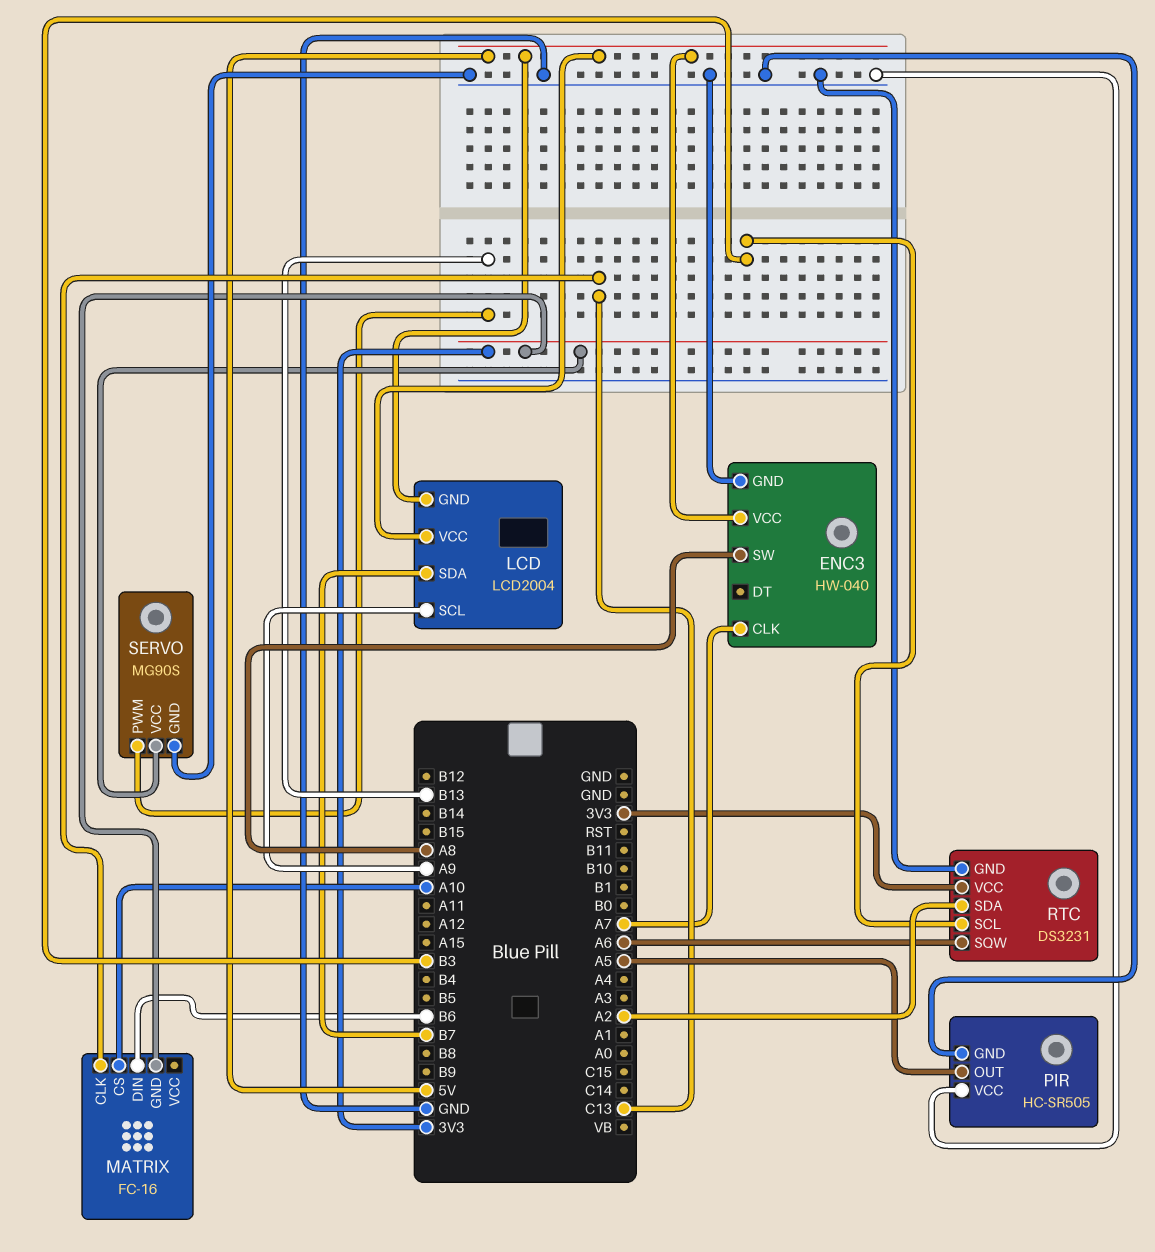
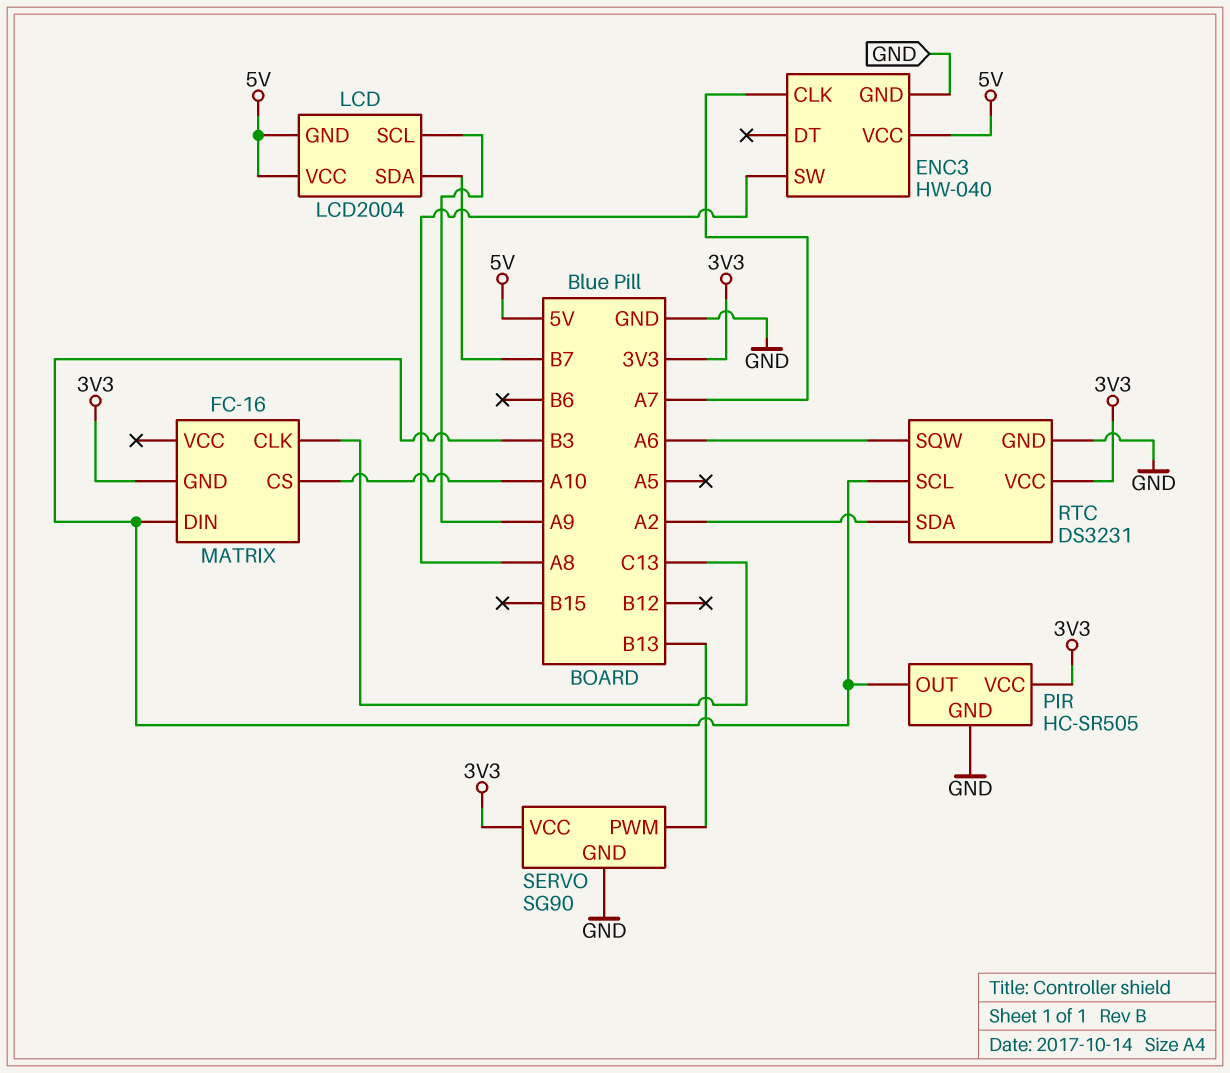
MATRIX pin DIN: B6 -> B3
PIR pin OUT: A5 -> B3
PIR pin VCC: GND -> 3V3
SERVO: MG90S -> SG90

